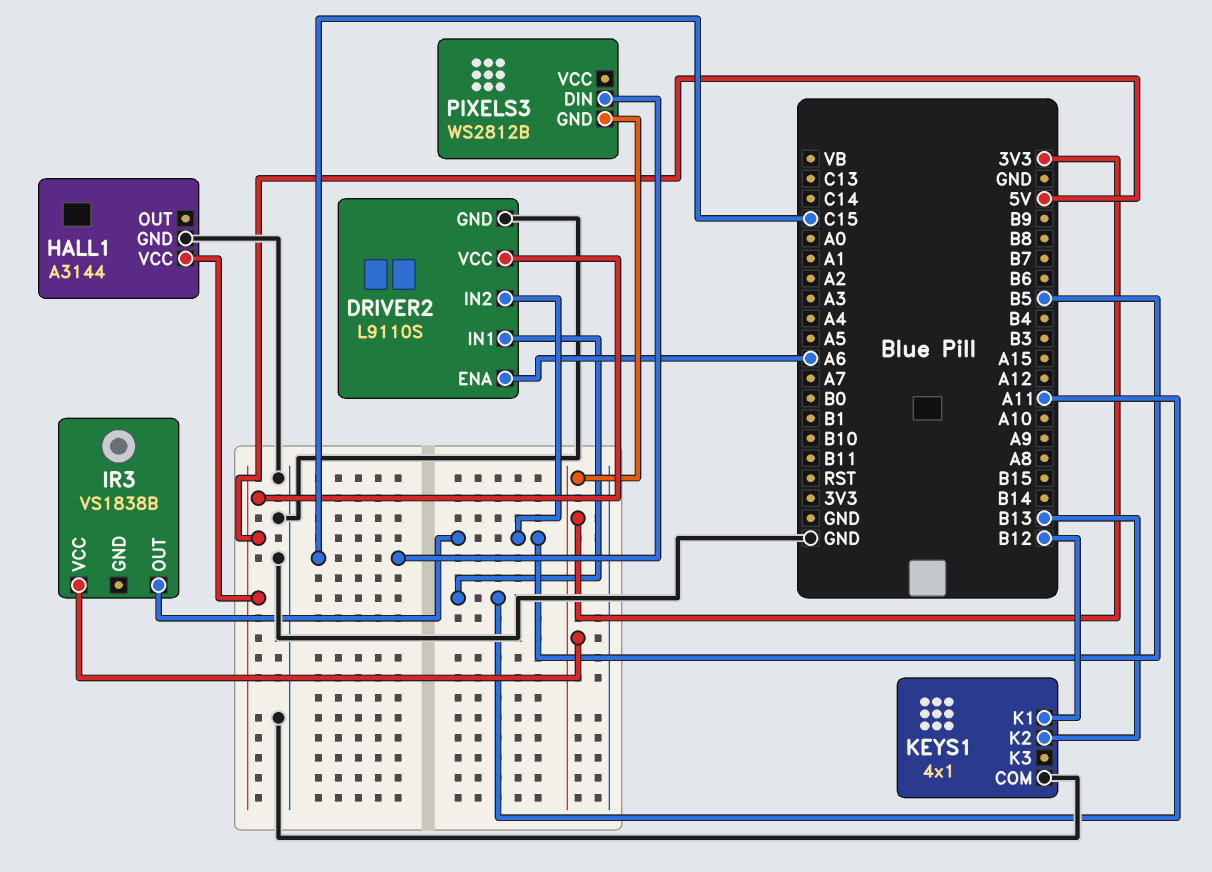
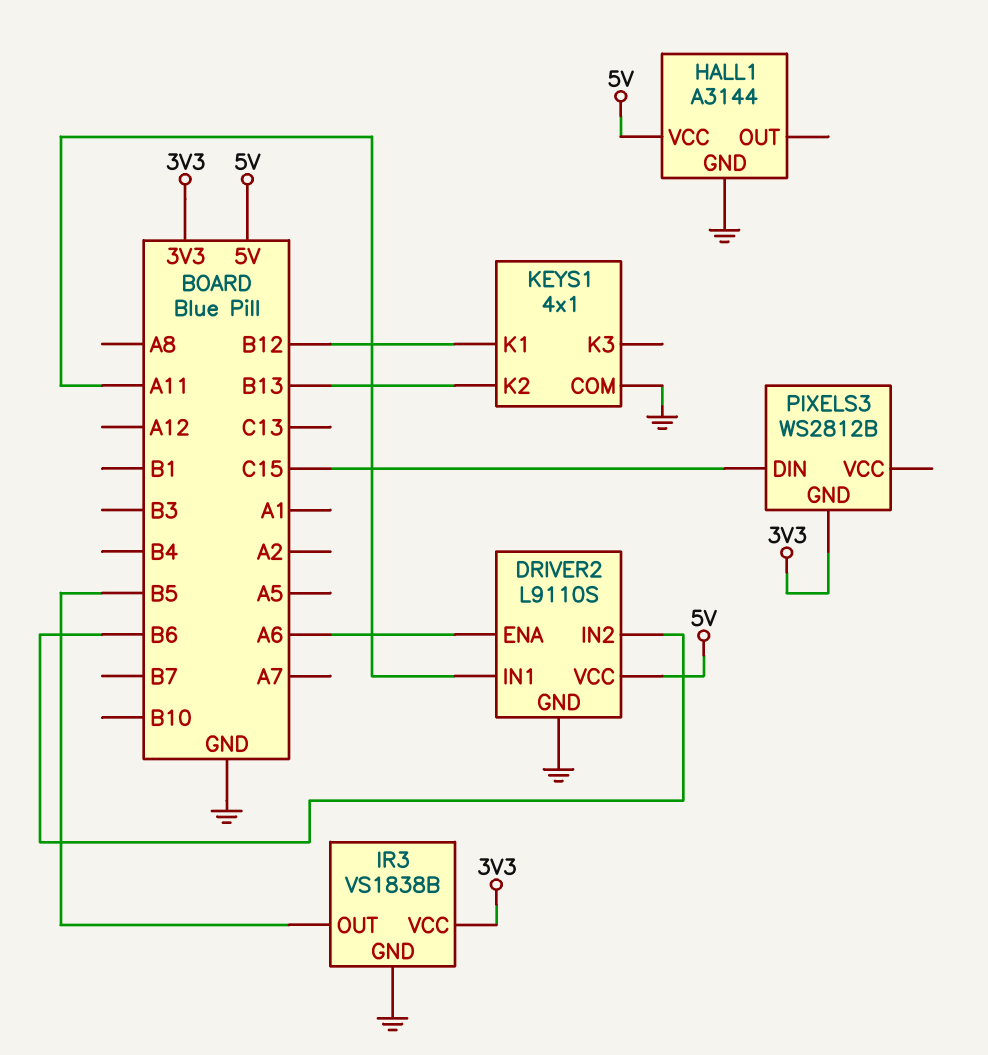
DRIVER2 pin IN2: B5 -> B6
IR3 pin GND: none -> GND

